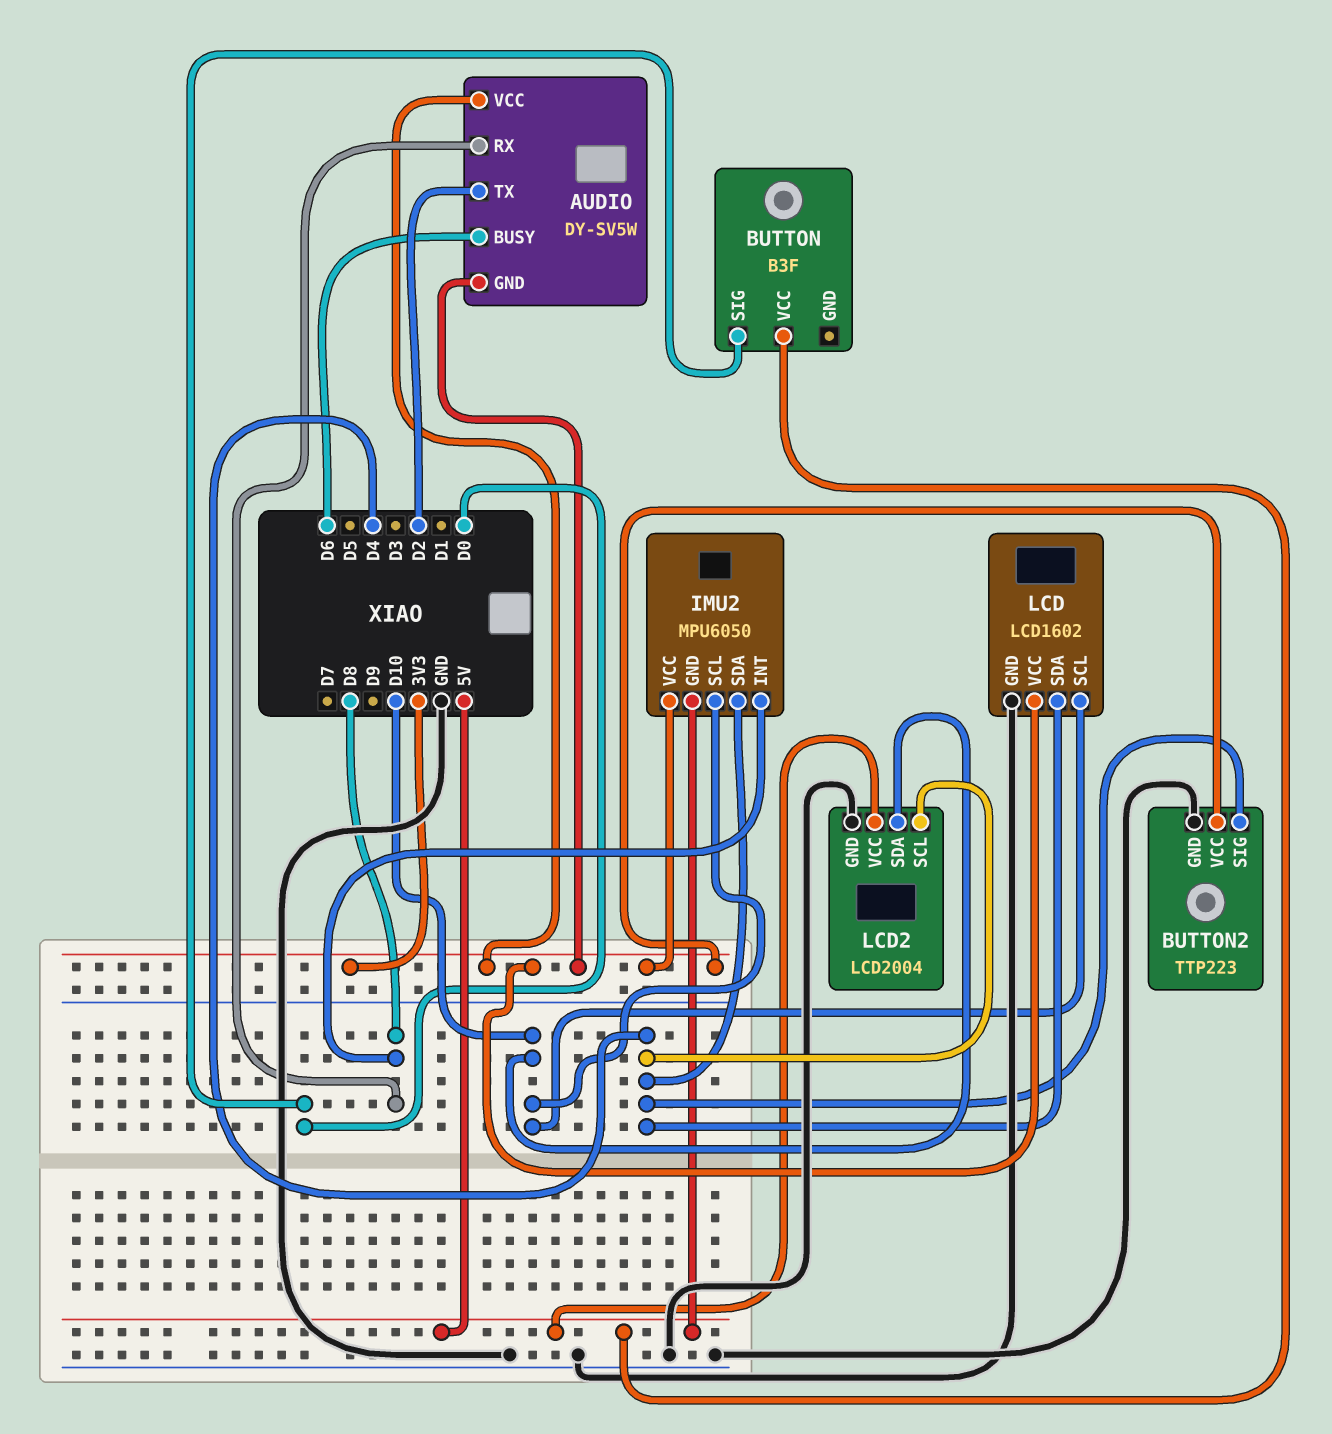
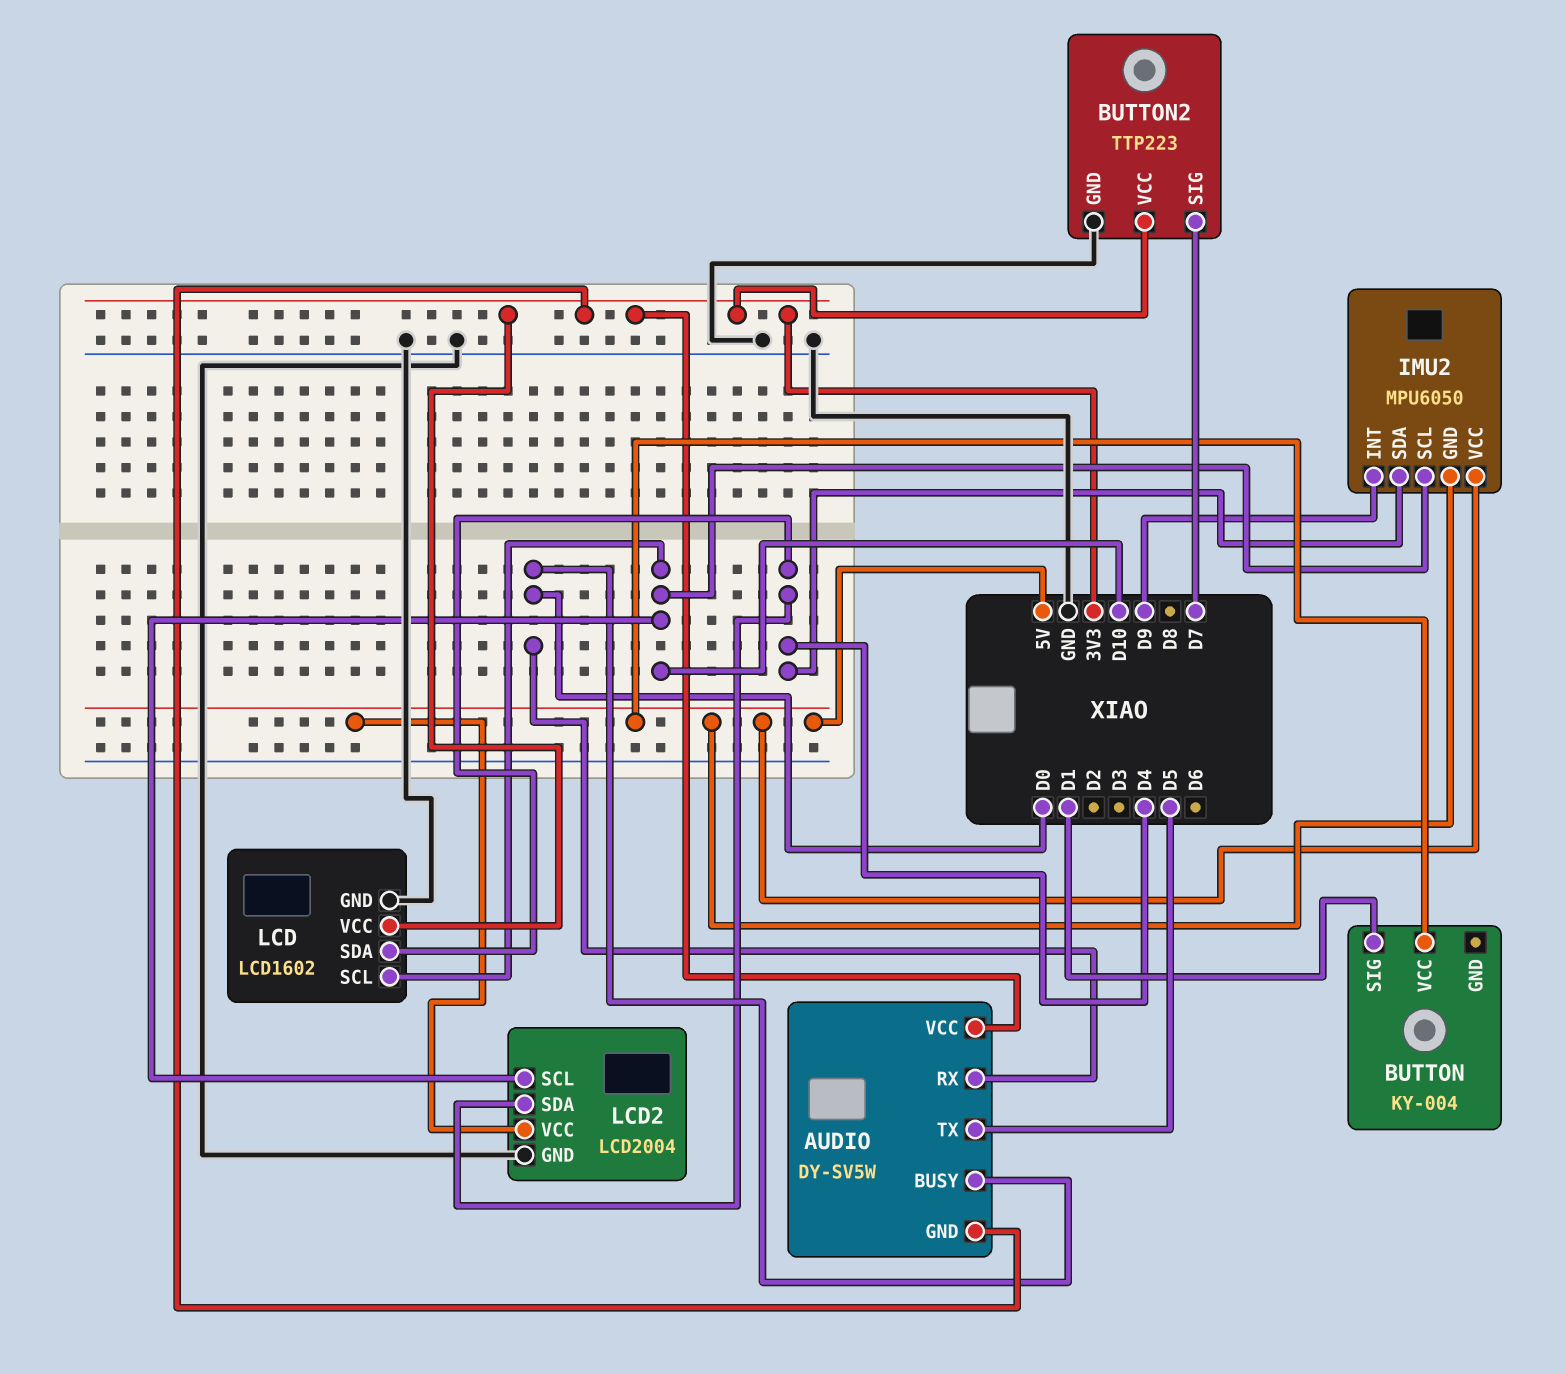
AUDIO pin BUSY: D6 -> D0
AUDIO pin RX: D8 -> D0
AUDIO pin TX: D2 -> D5
BUTTON: B3F -> KY-004
BUTTON pin SIG: D0 -> D1
BUTTON2 pin SIG: D4 -> D7
IMU2 pin INT: D8 -> D9
IMU2 pin VCC: 3V3 -> 5V
LCD2 pin SCL: D4 -> D10
LCD2 pin SDA: D10 -> D4

